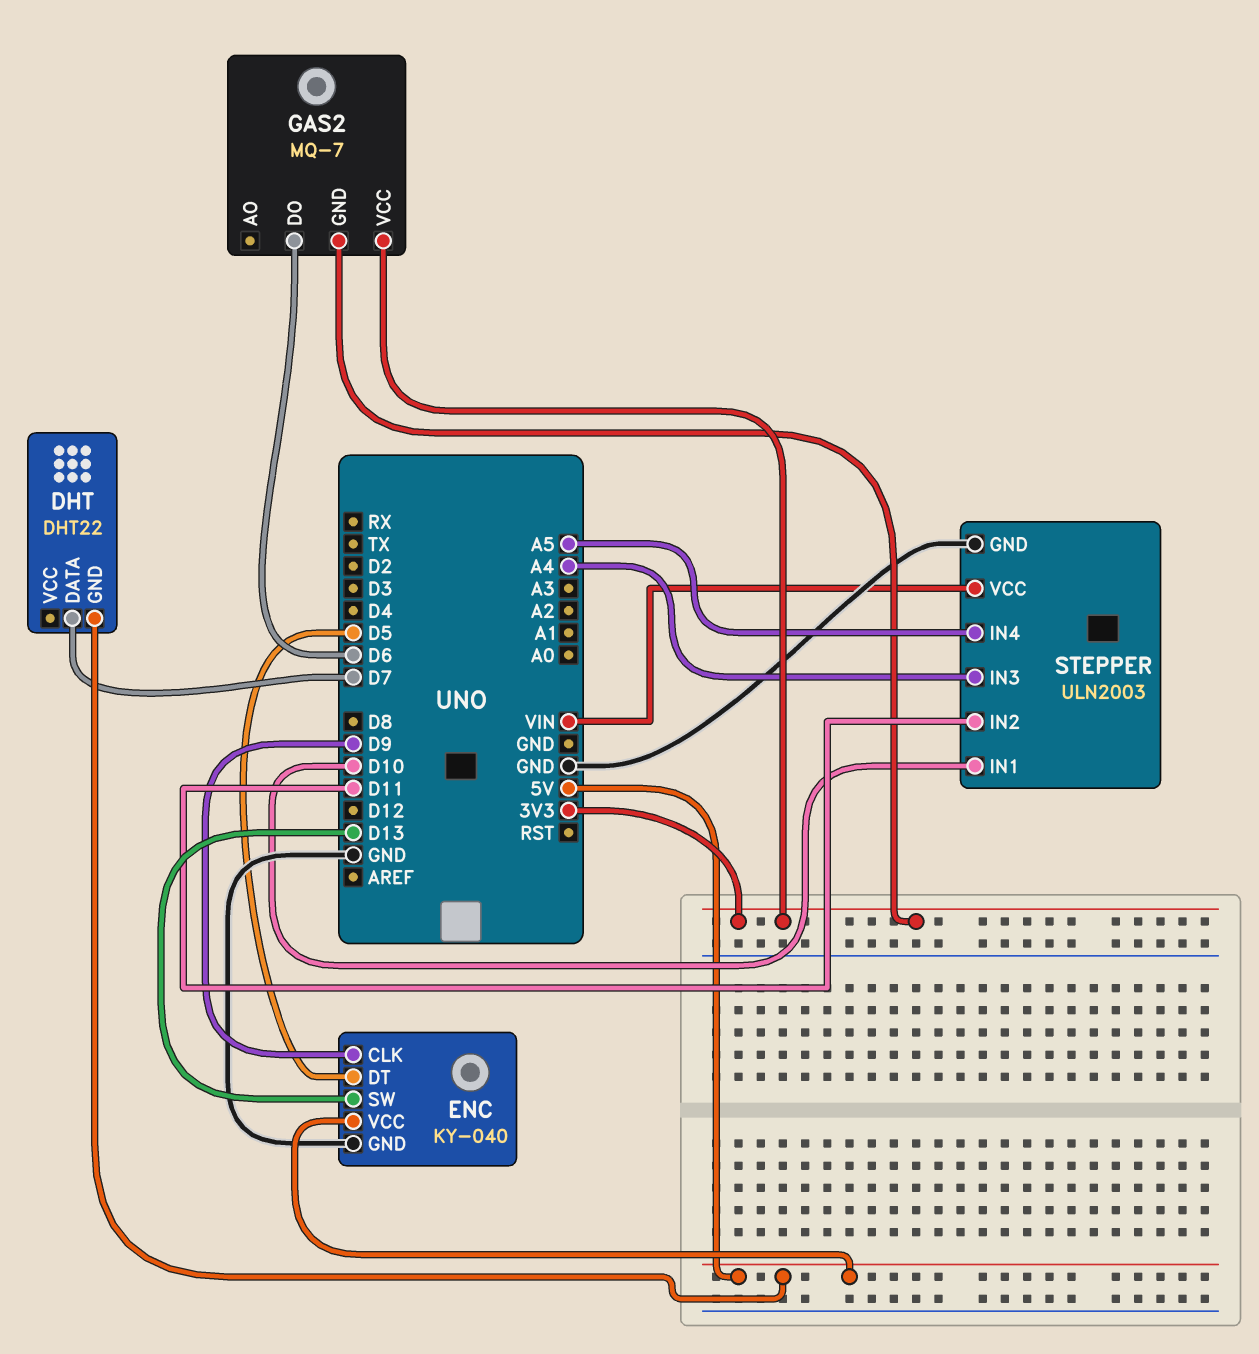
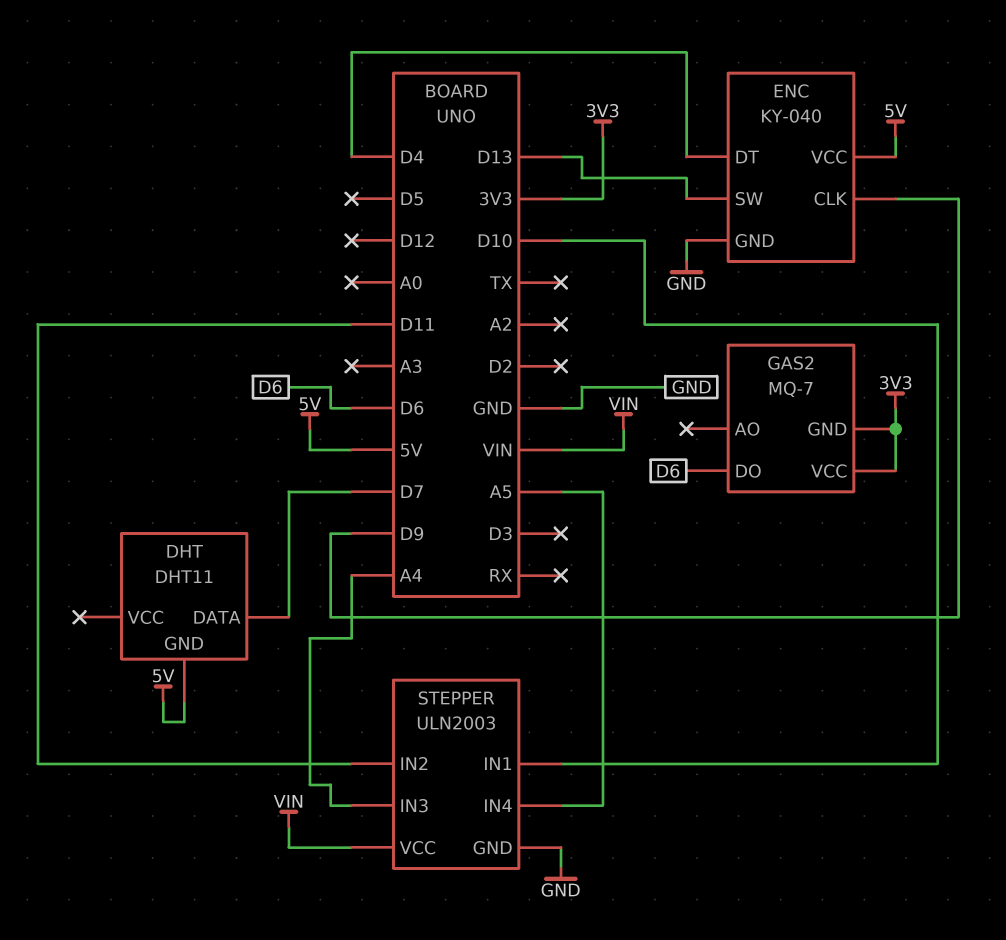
DHT: DHT22 -> DHT11
ENC pin DT: D5 -> D4

